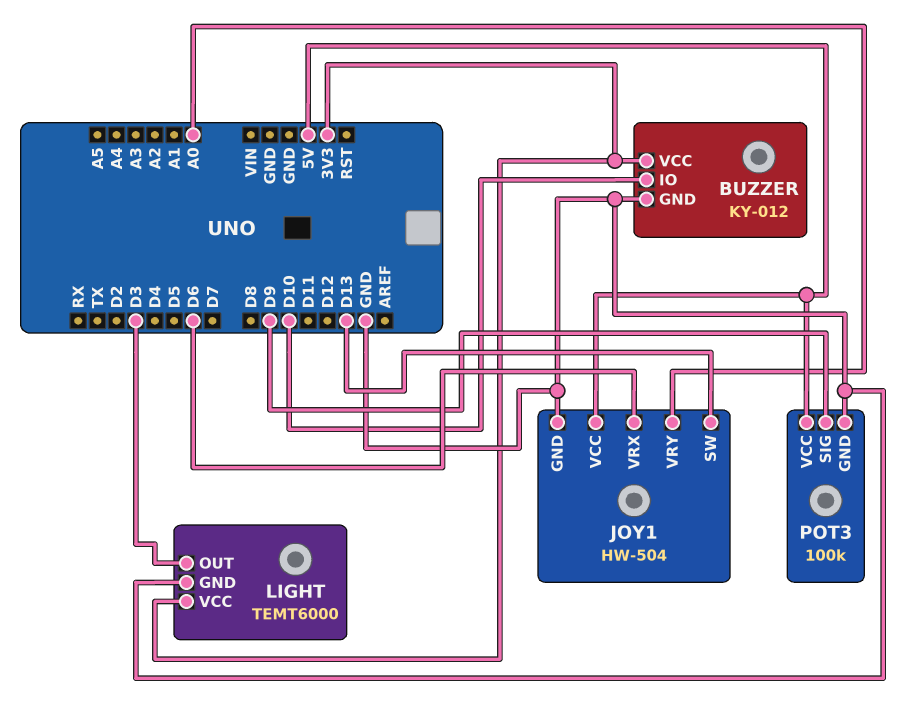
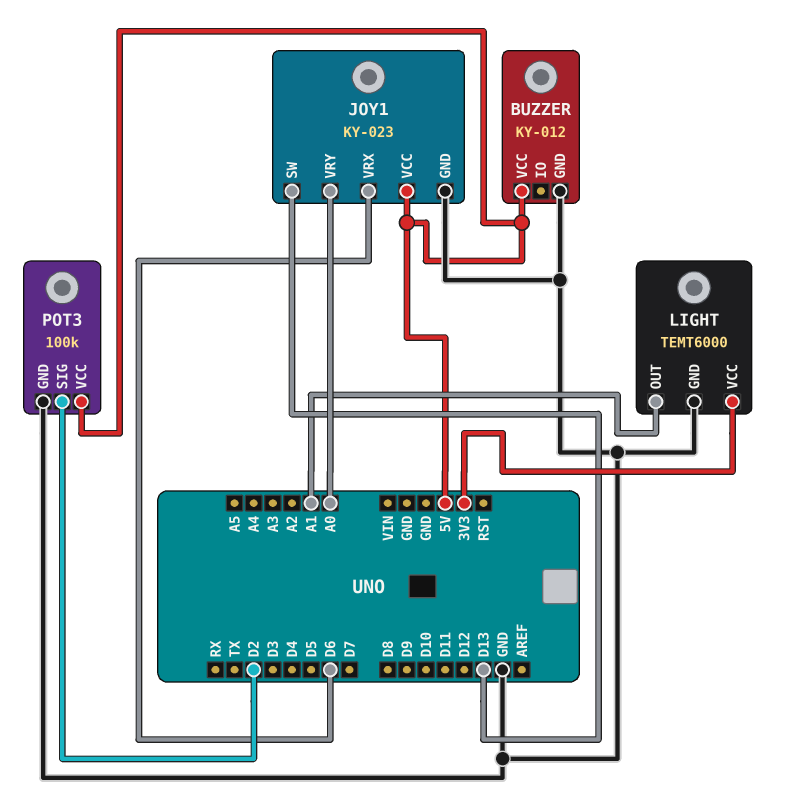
BUZZER pin IO: D10 -> none
BUZZER pin VCC: 3V3 -> 5V
JOY1: HW-504 -> KY-023
LIGHT pin OUT: D3 -> A1
POT3 pin SIG: D9 -> D2

